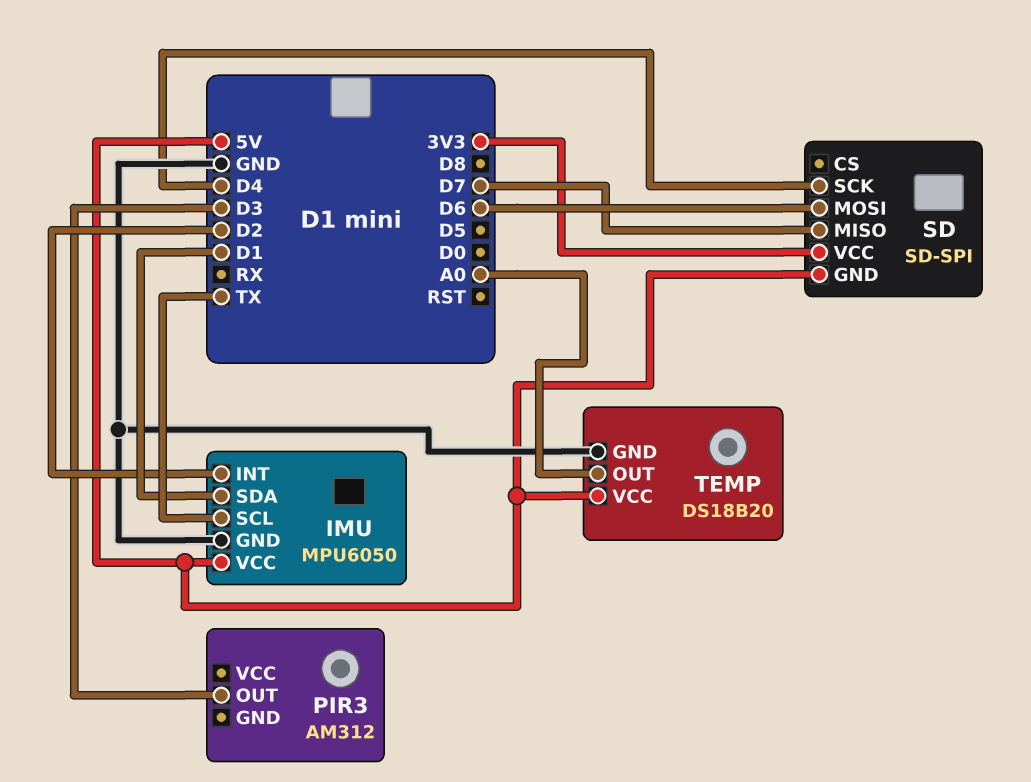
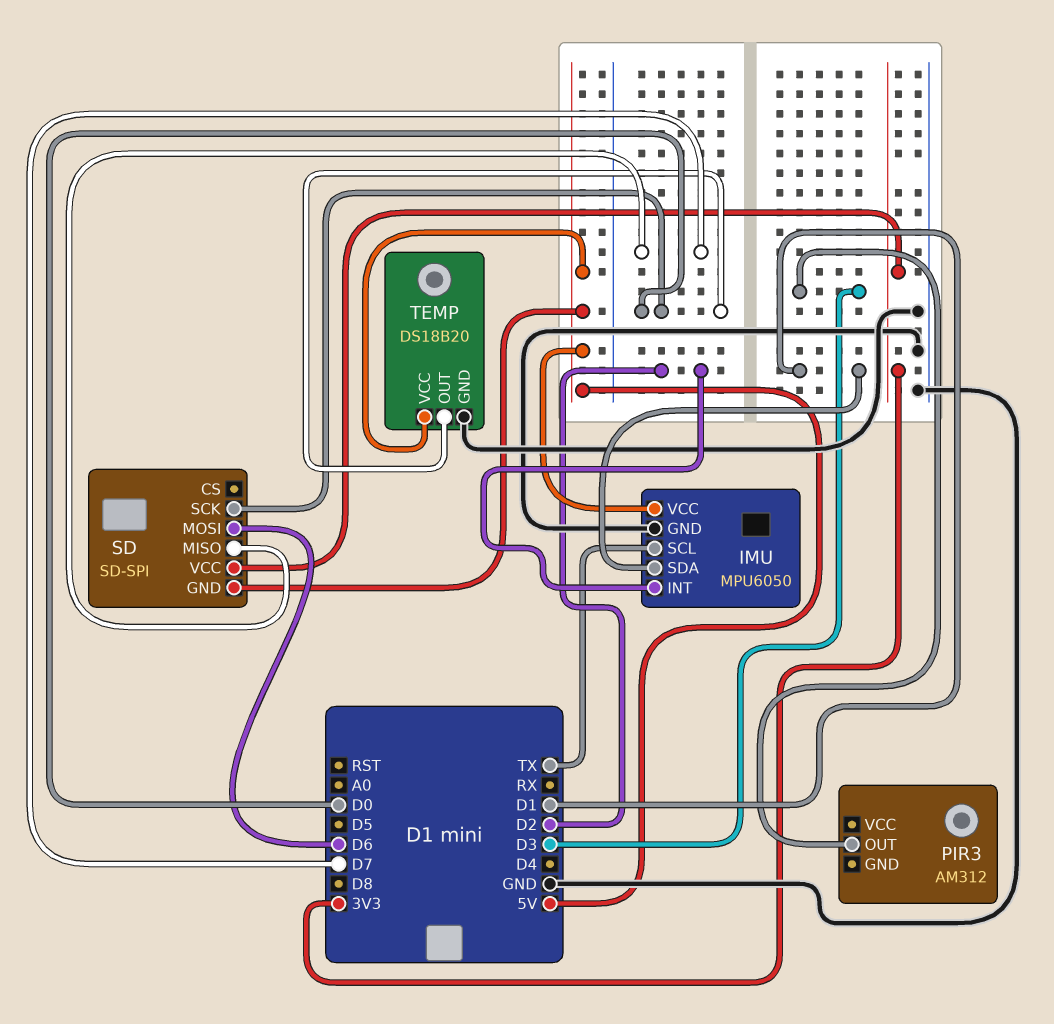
SD pin SCK: D4 -> D0
TEMP pin OUT: A0 -> D0

